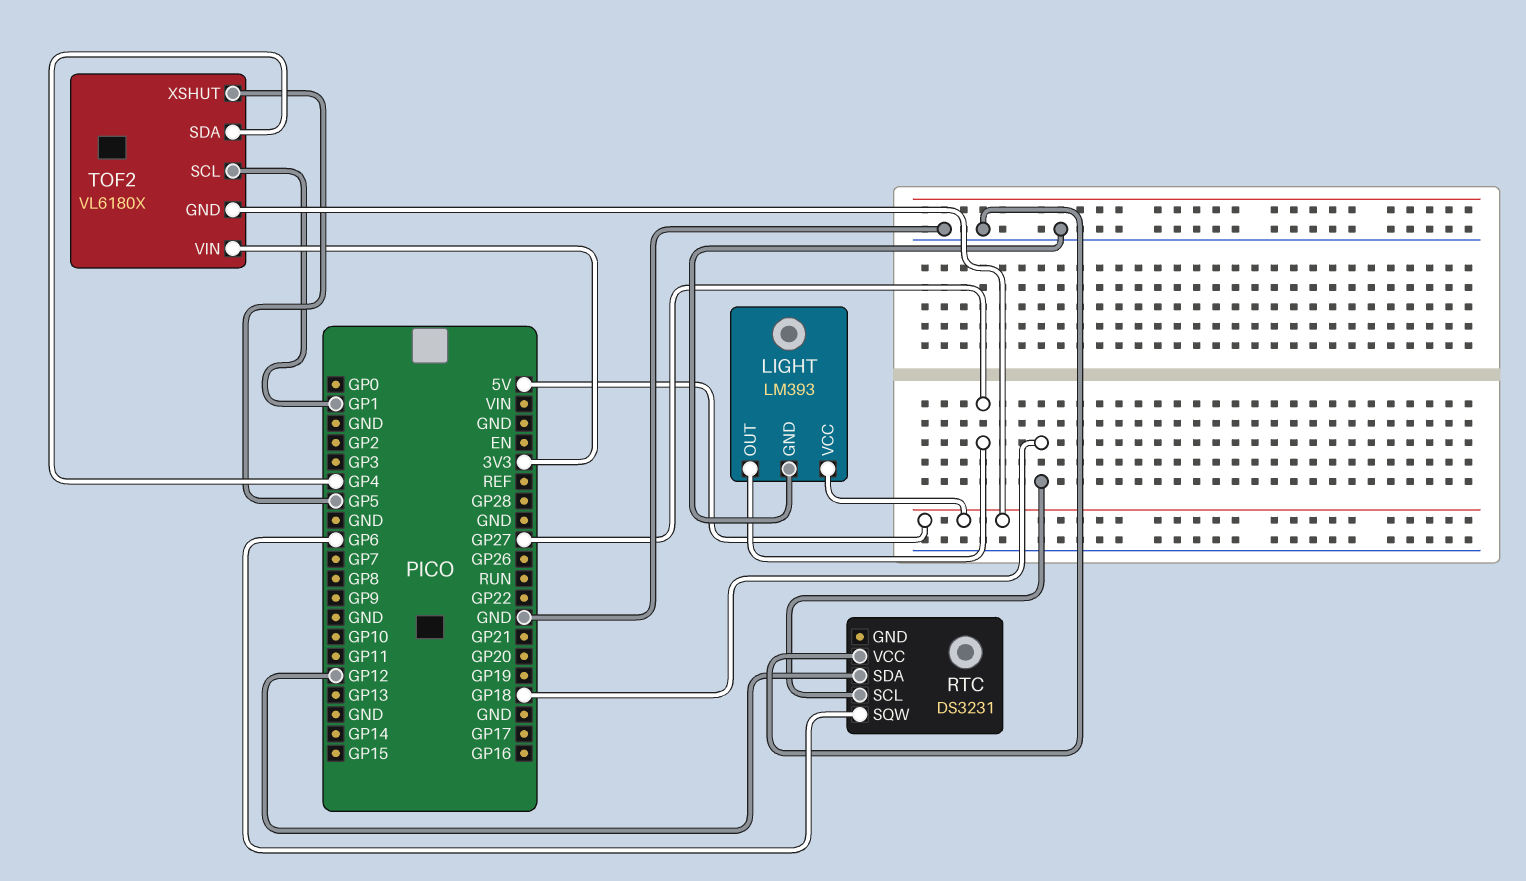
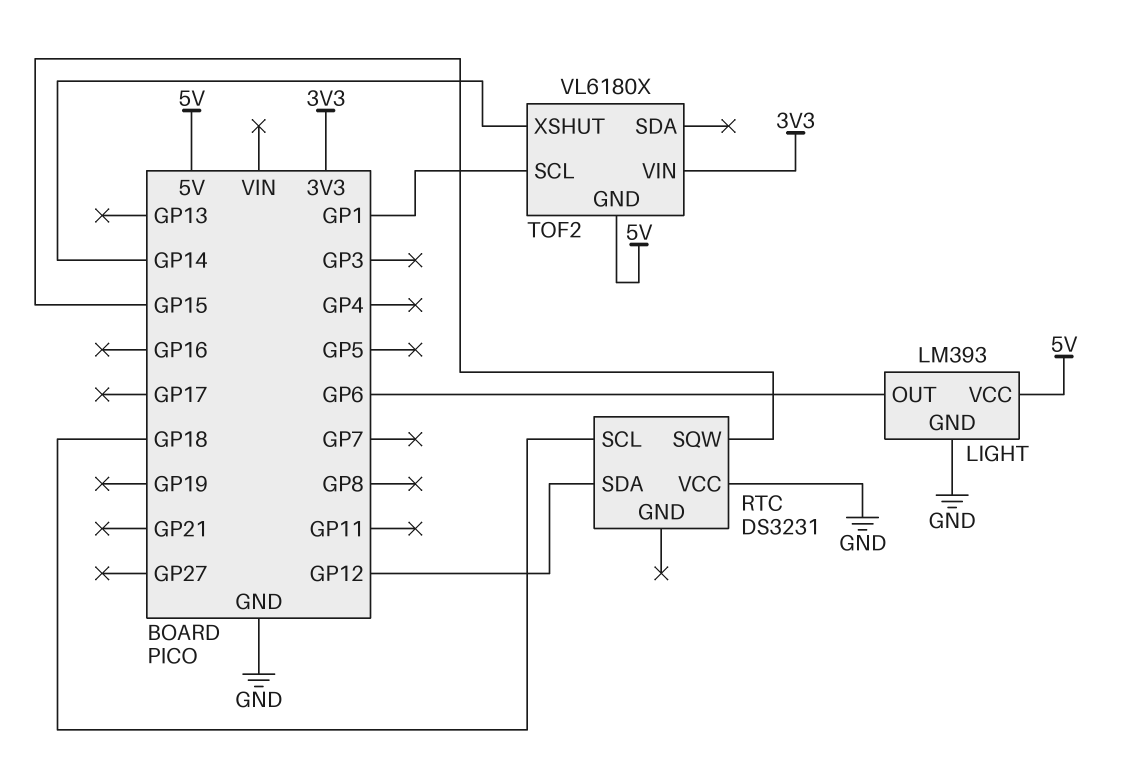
LIGHT pin OUT: GP27 -> GP6
RTC pin SQW: GP6 -> GP15
TOF2 pin SDA: GP4 -> none
TOF2 pin XSHUT: GP5 -> GP14

